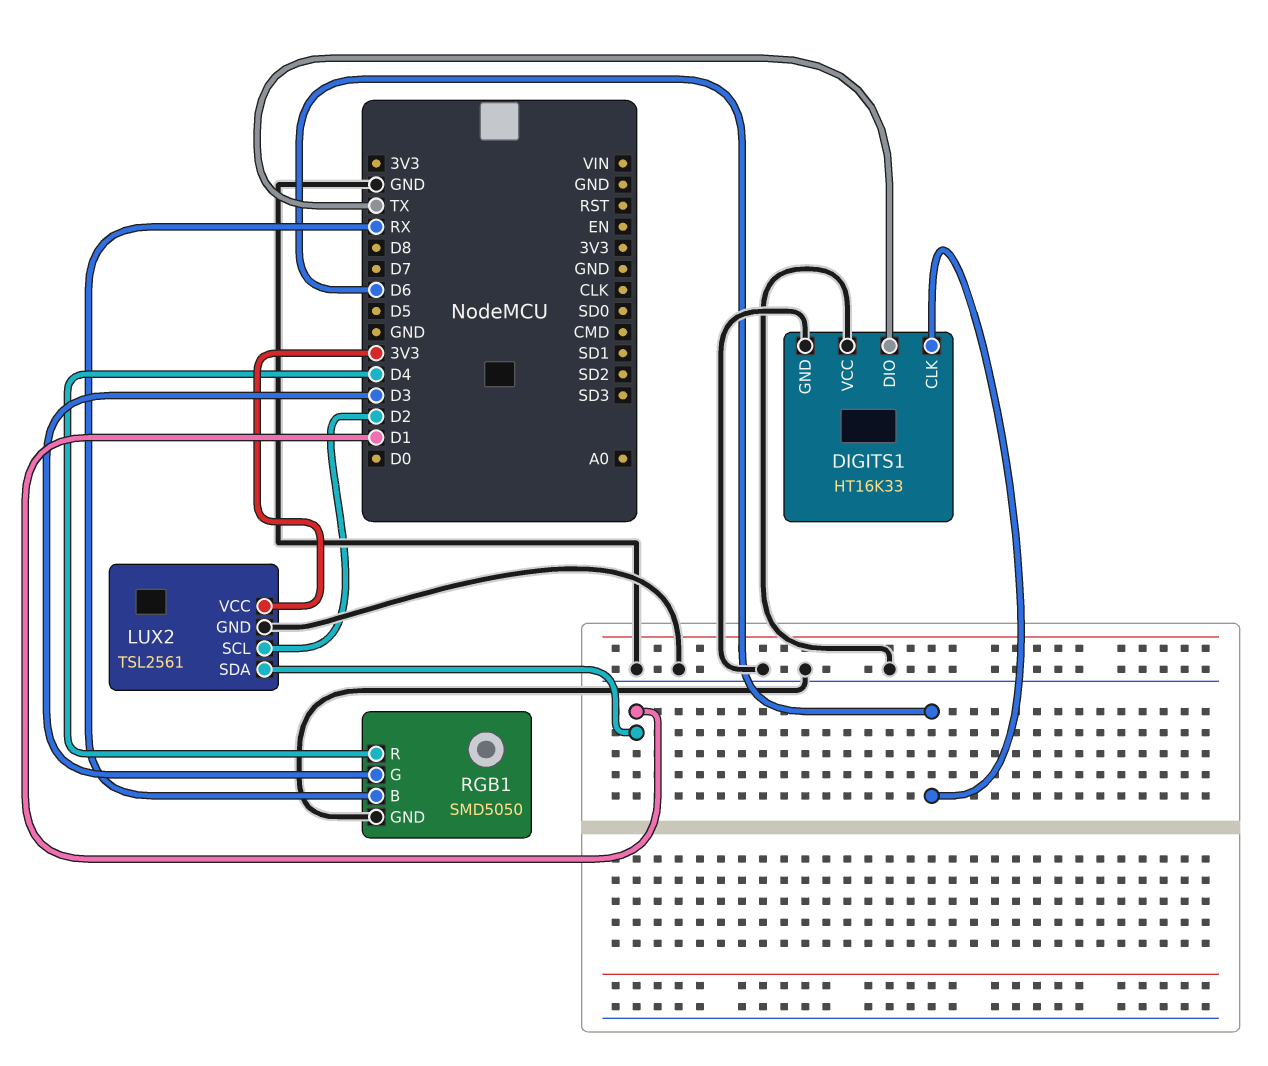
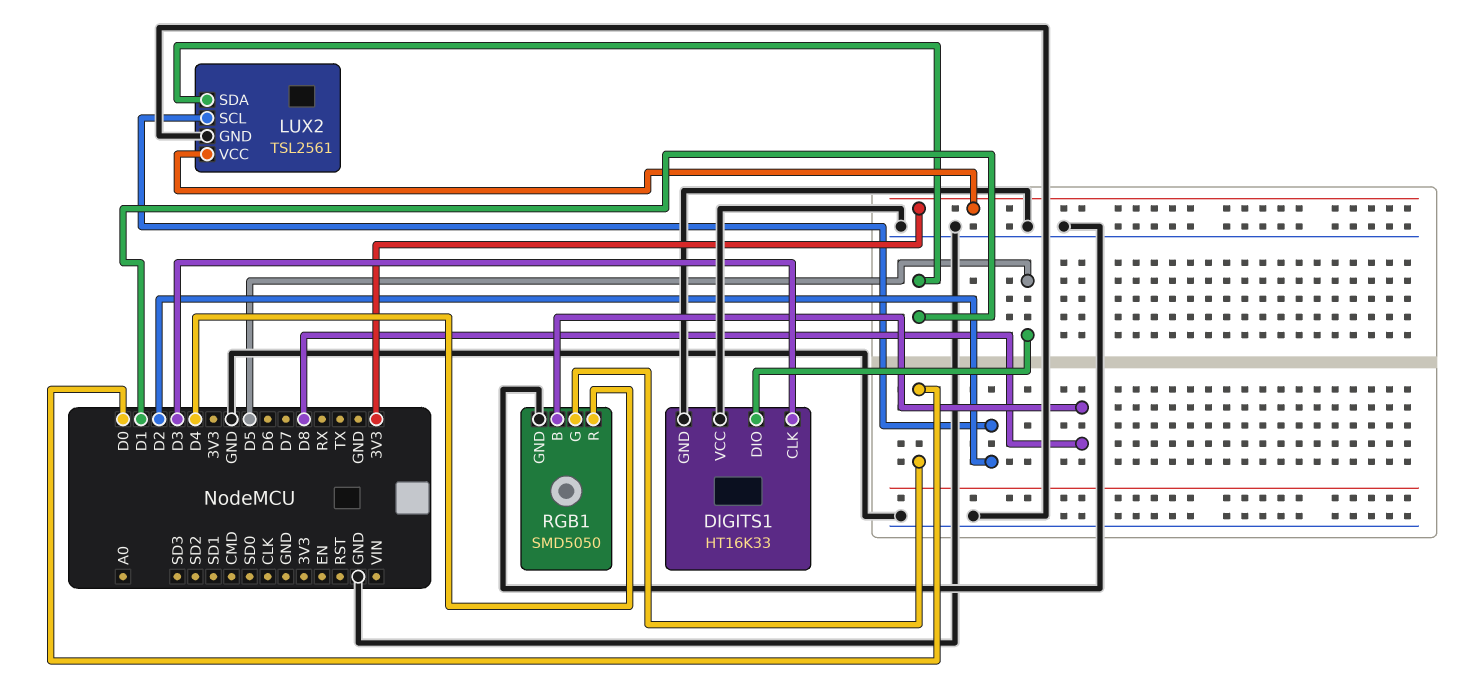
DIGITS1 pin CLK: D6 -> D3
DIGITS1 pin DIO: TX -> D5
RGB1 pin B: RX -> D8
RGB1 pin G: D3 -> D0

